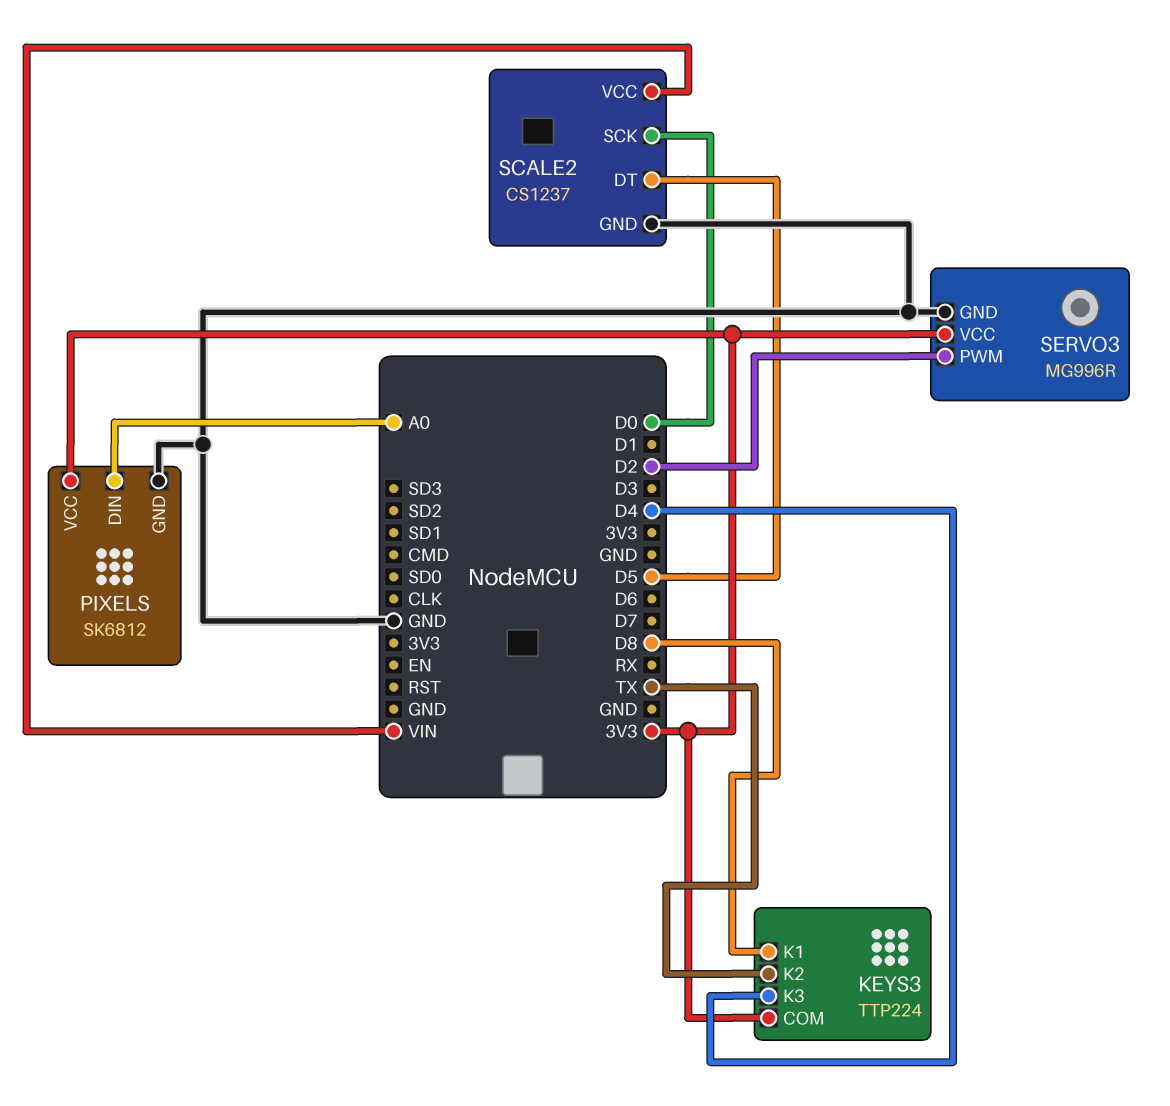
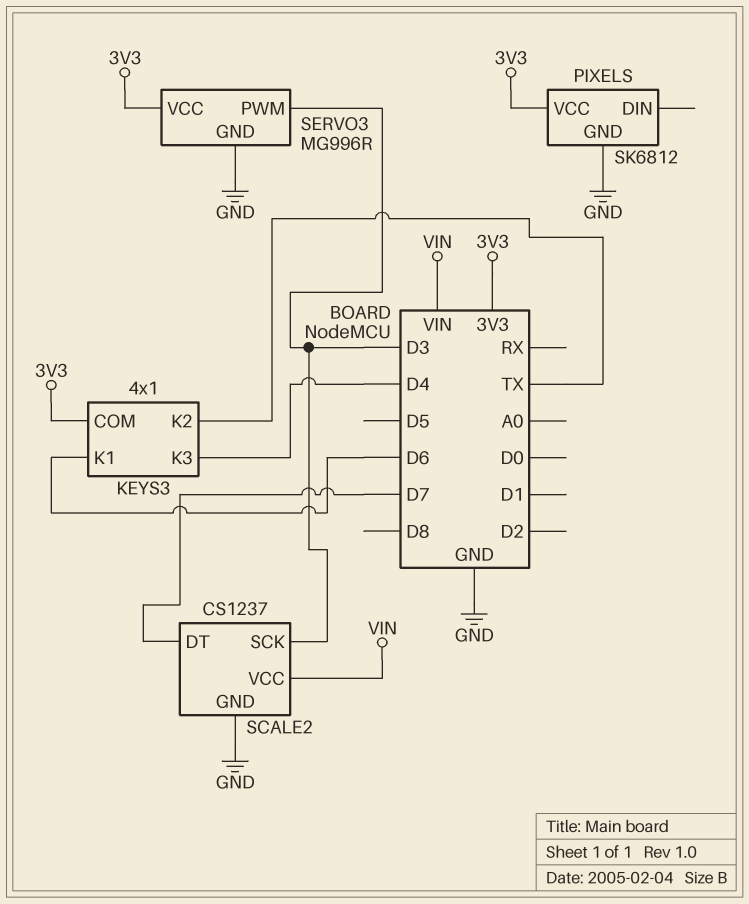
KEYS3: TTP224 -> 4x1
KEYS3 pin K1: D8 -> D6
PIXELS pin DIN: A0 -> none
SCALE2 pin DT: D5 -> D7
SCALE2 pin SCK: D0 -> D3
SERVO3 pin PWM: D2 -> D3

